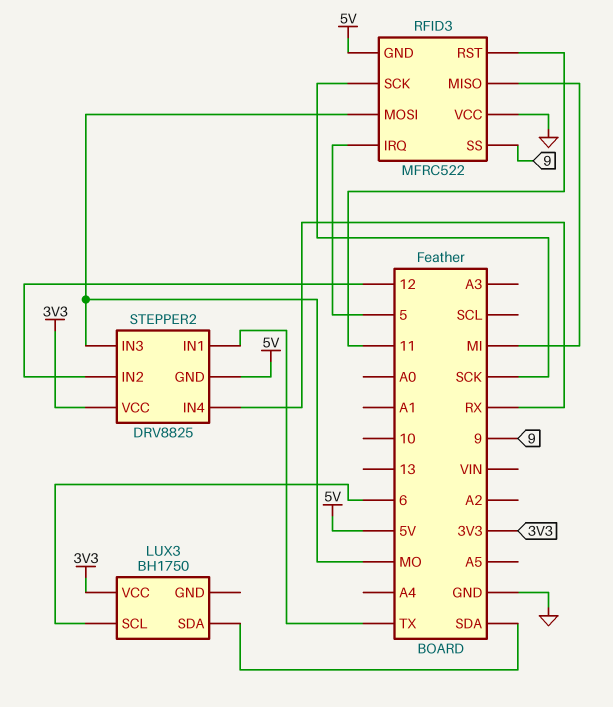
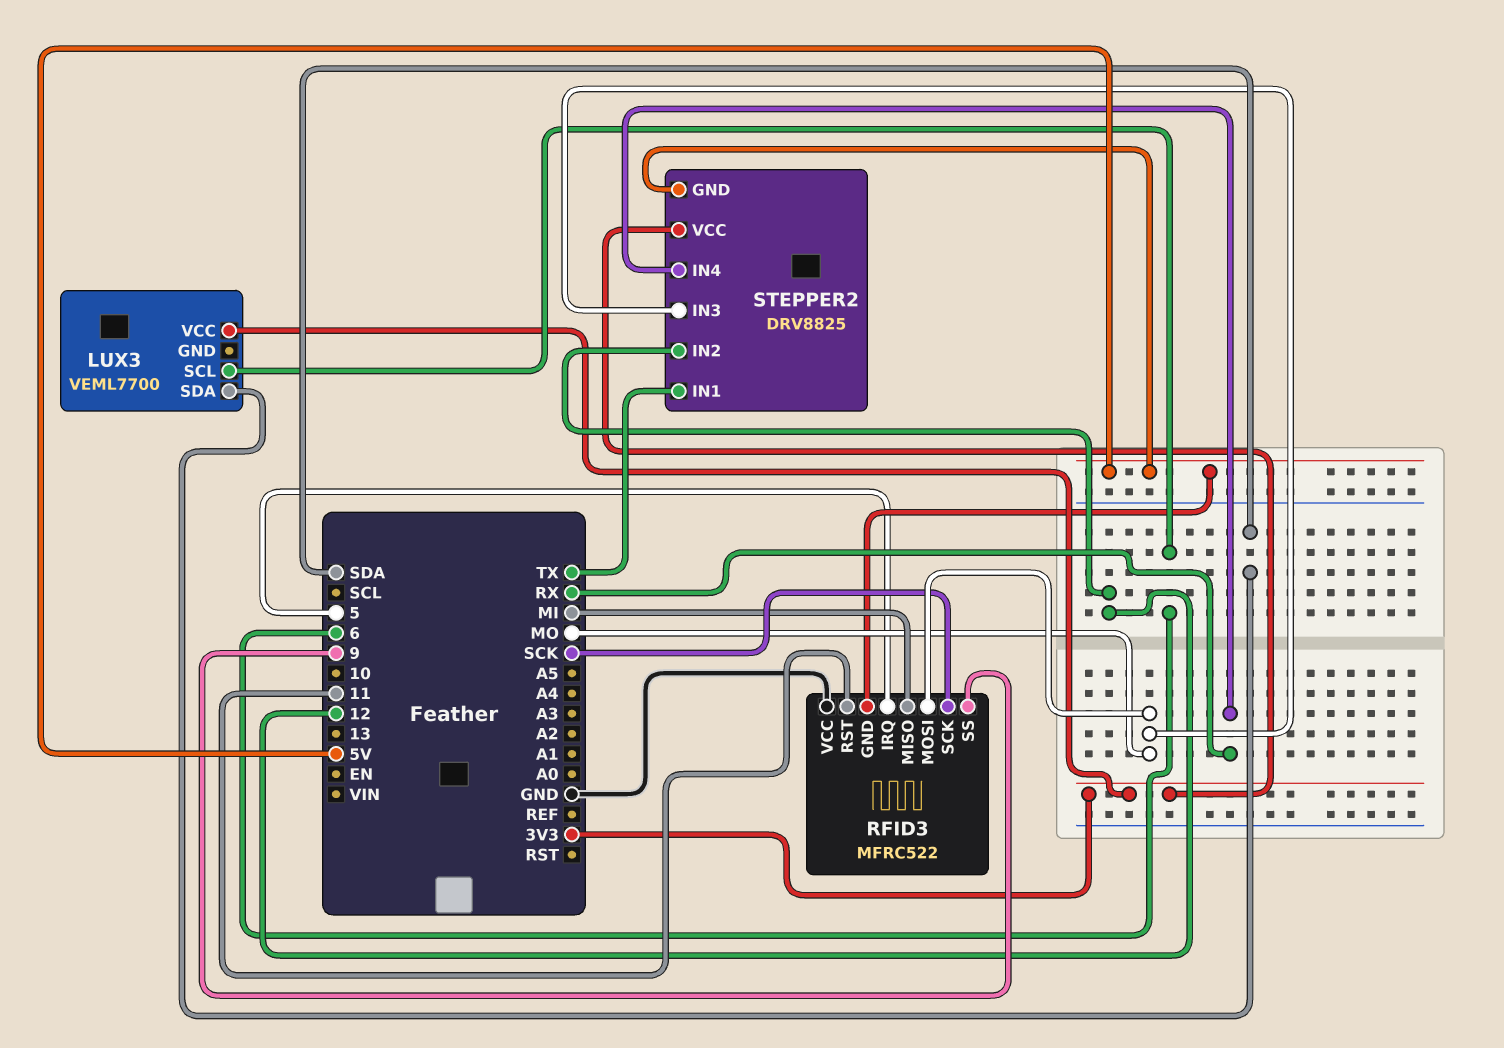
LUX3: BH1750 -> VEML7700

